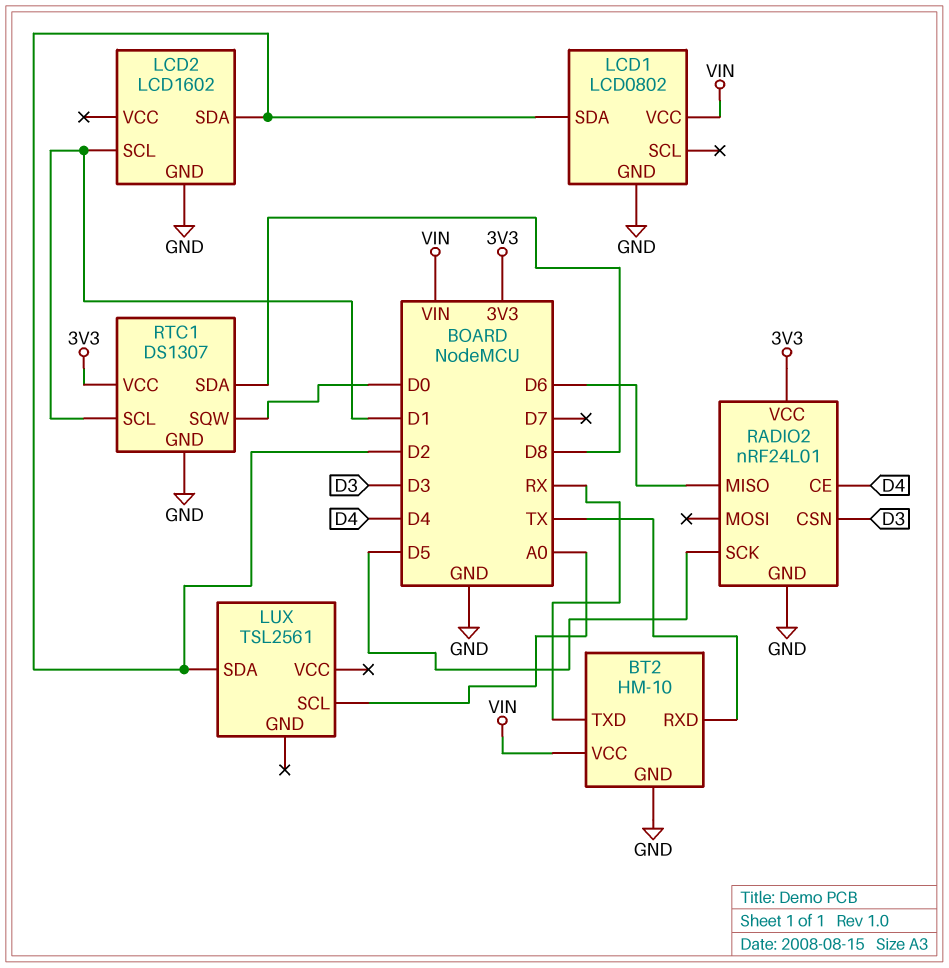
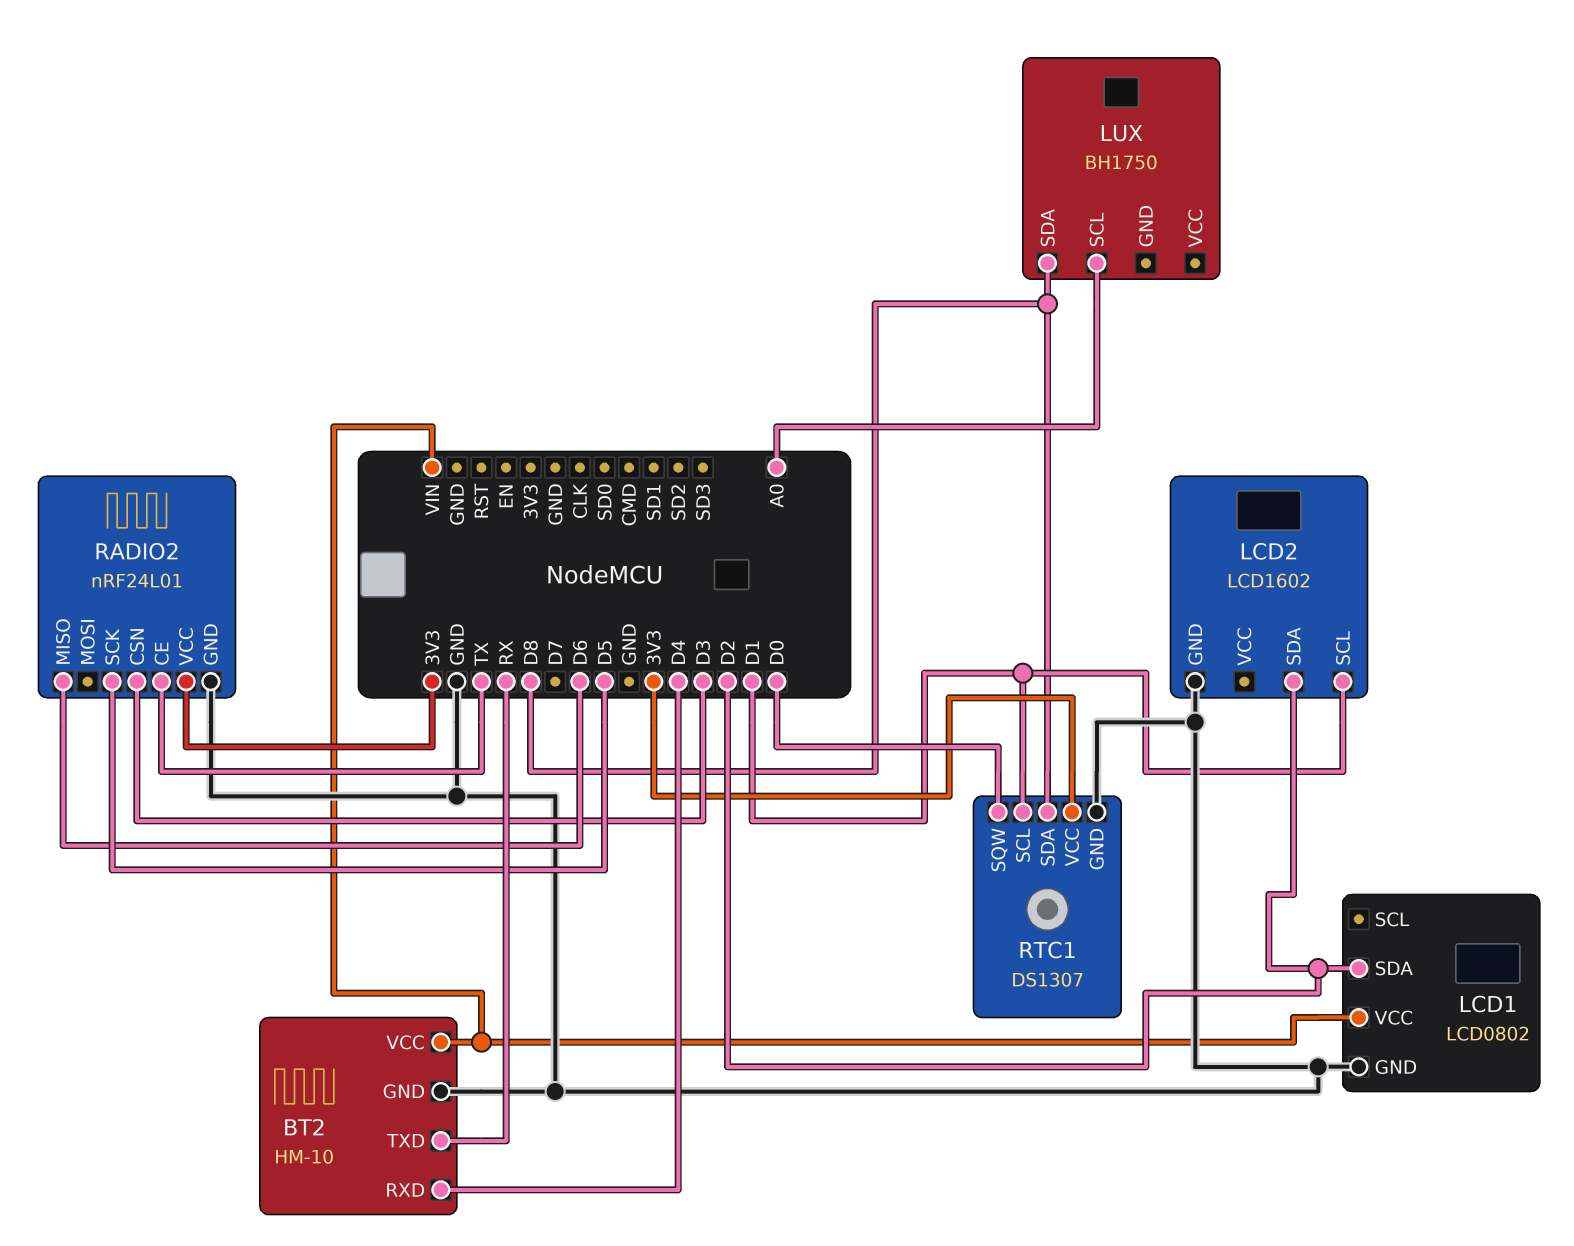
BT2 pin RXD: TX -> D4
LUX: TSL2561 -> BH1750
LUX pin SDA: D2 -> D8
RADIO2 pin CE: D4 -> TX

